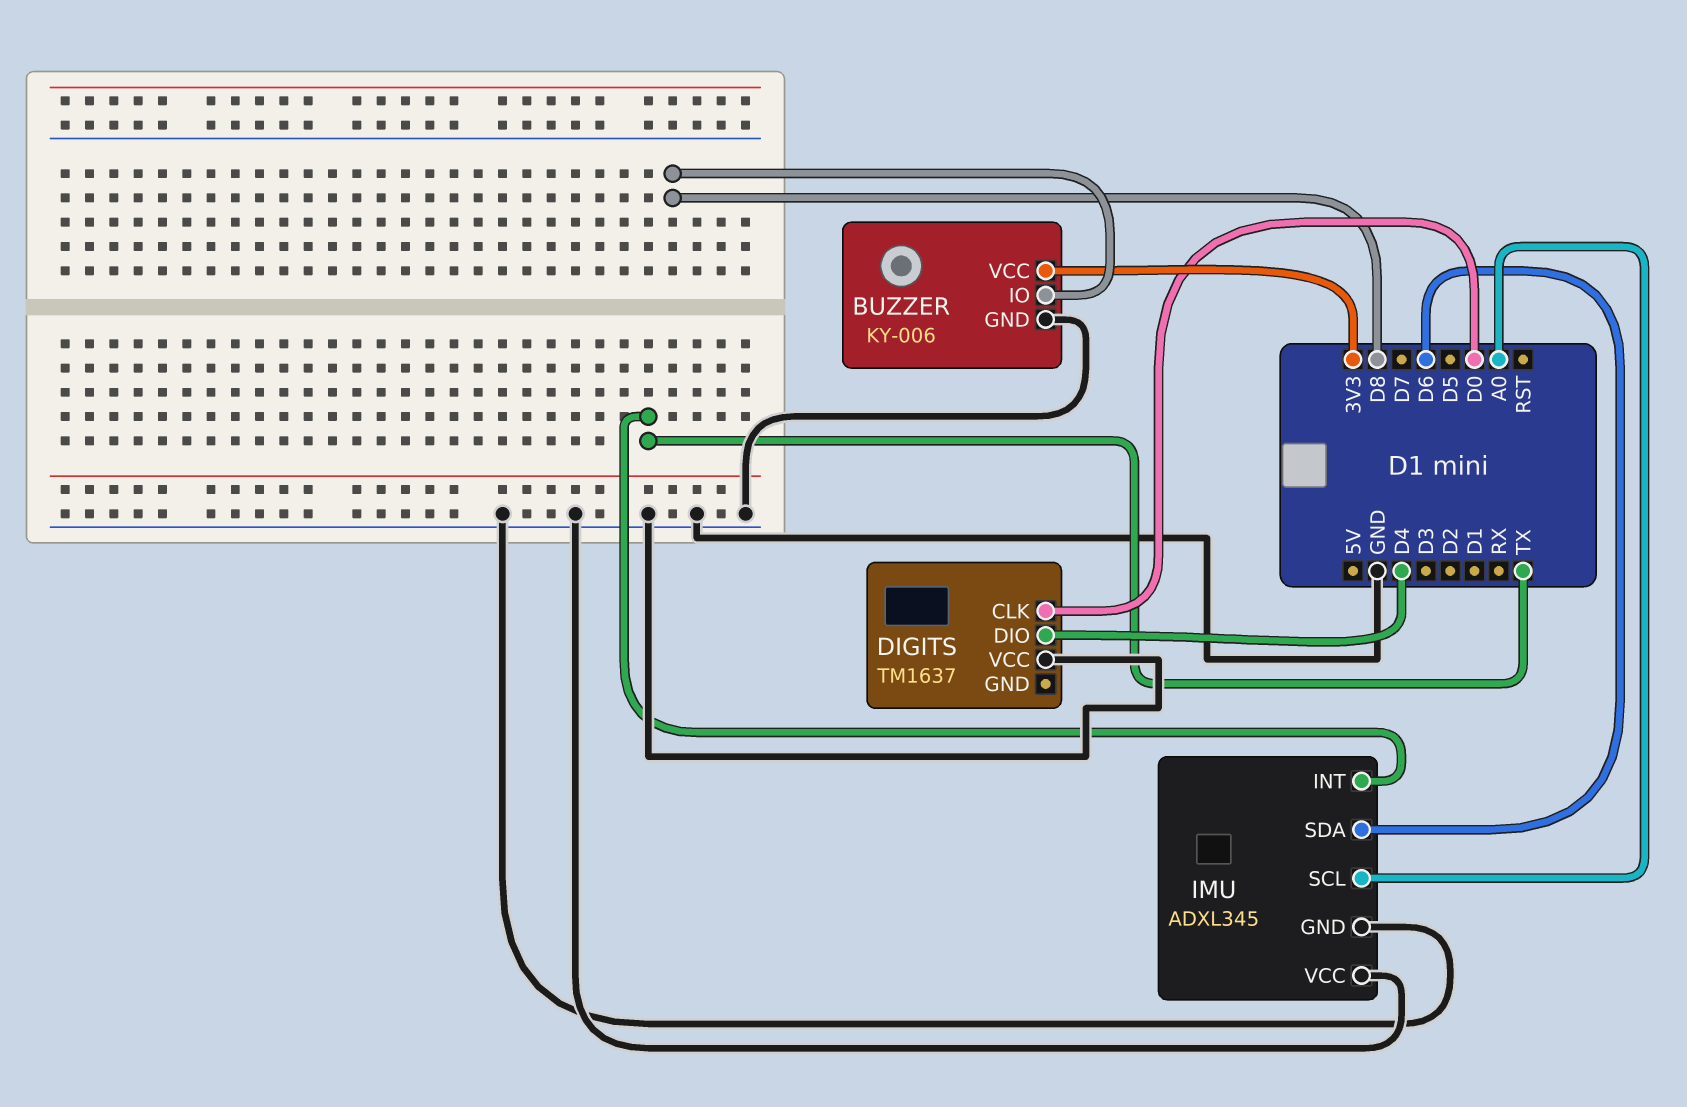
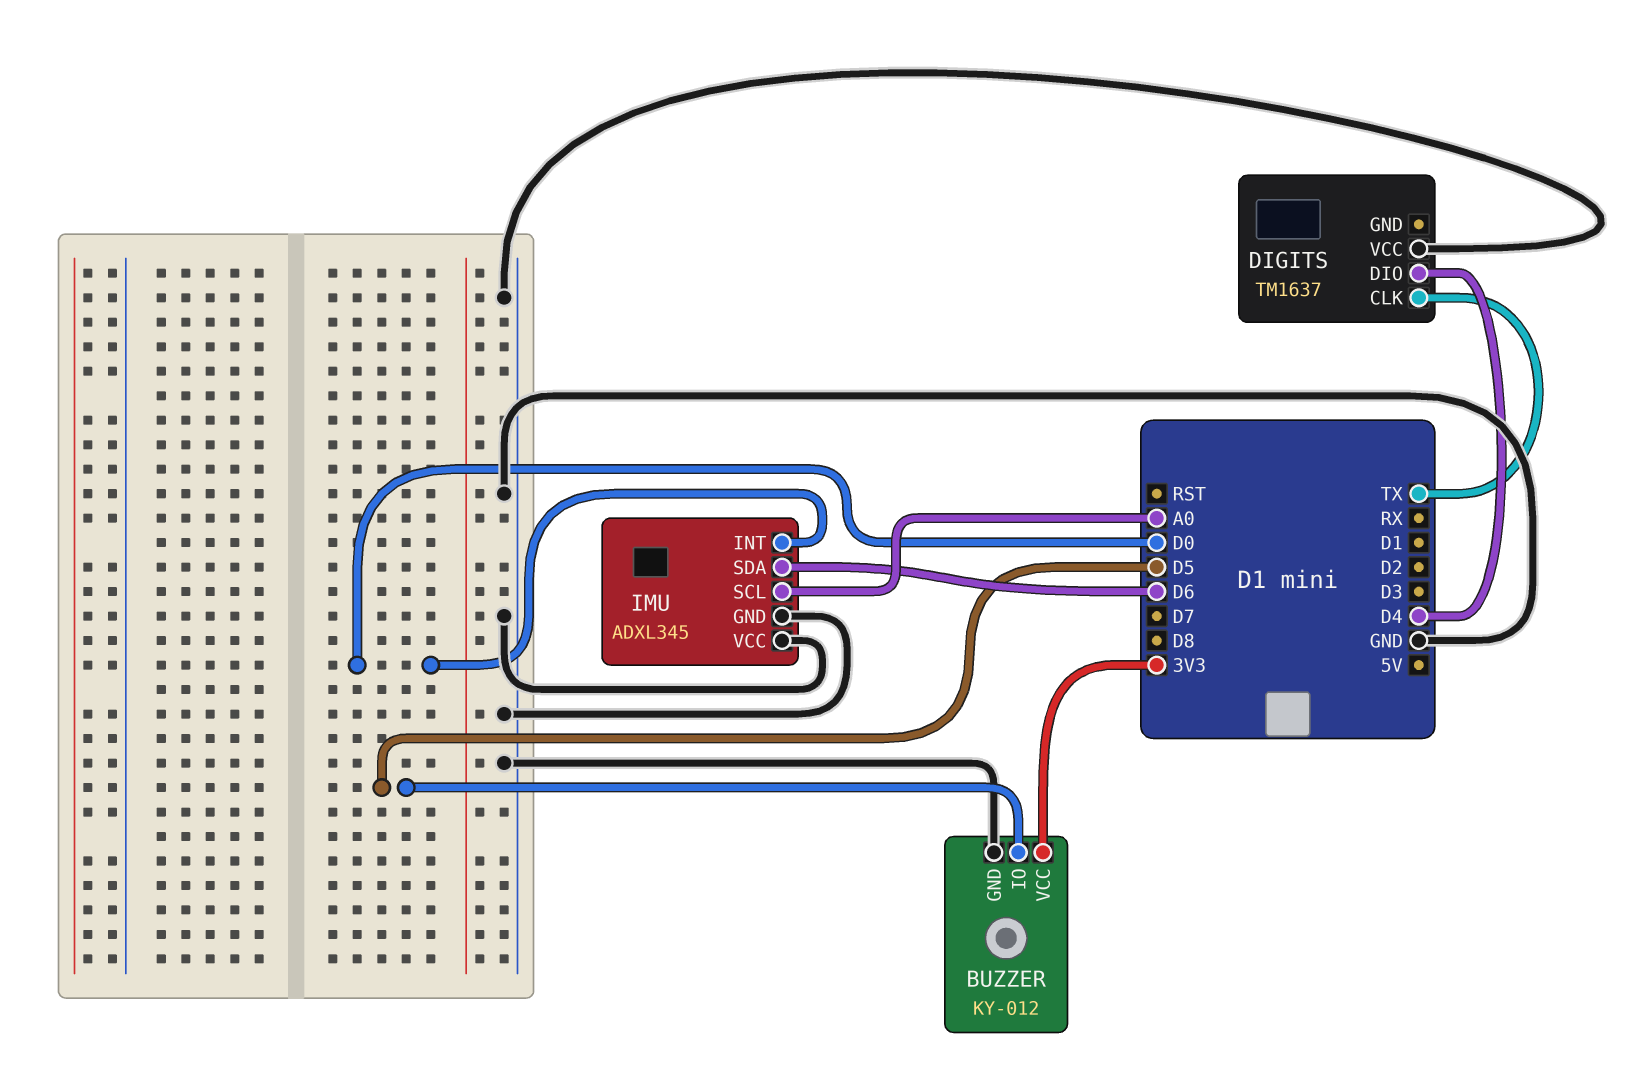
BUZZER: KY-006 -> KY-012
BUZZER pin IO: D8 -> D5
DIGITS pin CLK: D0 -> TX
IMU pin INT: TX -> D0

